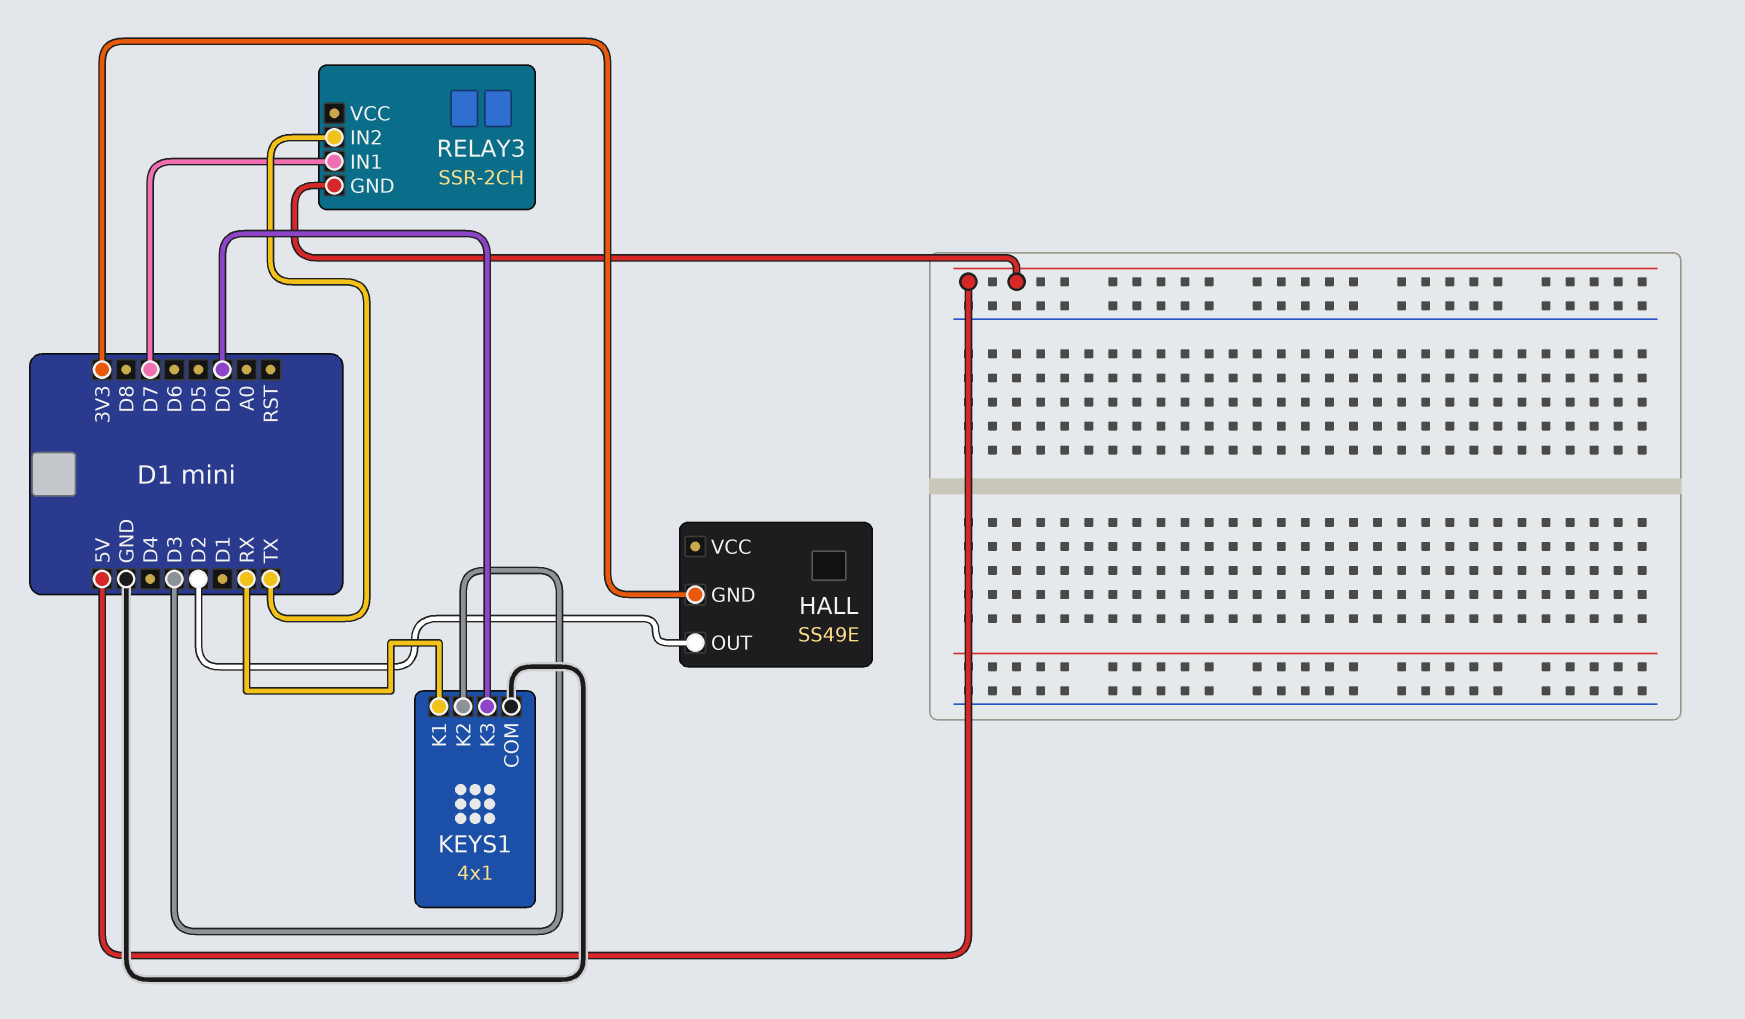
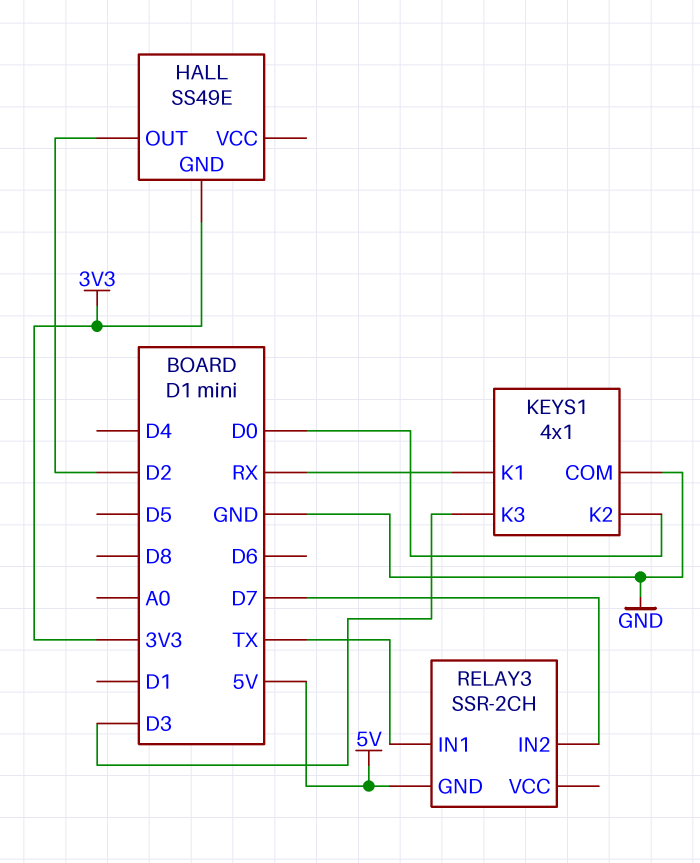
KEYS1 pin K2: D3 -> D0
KEYS1 pin K3: D0 -> D3
RELAY3 pin IN1: D7 -> TX
RELAY3 pin IN2: TX -> D7

